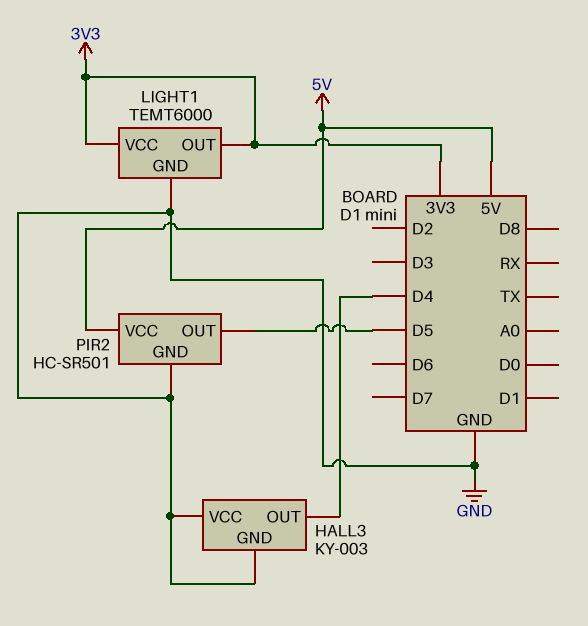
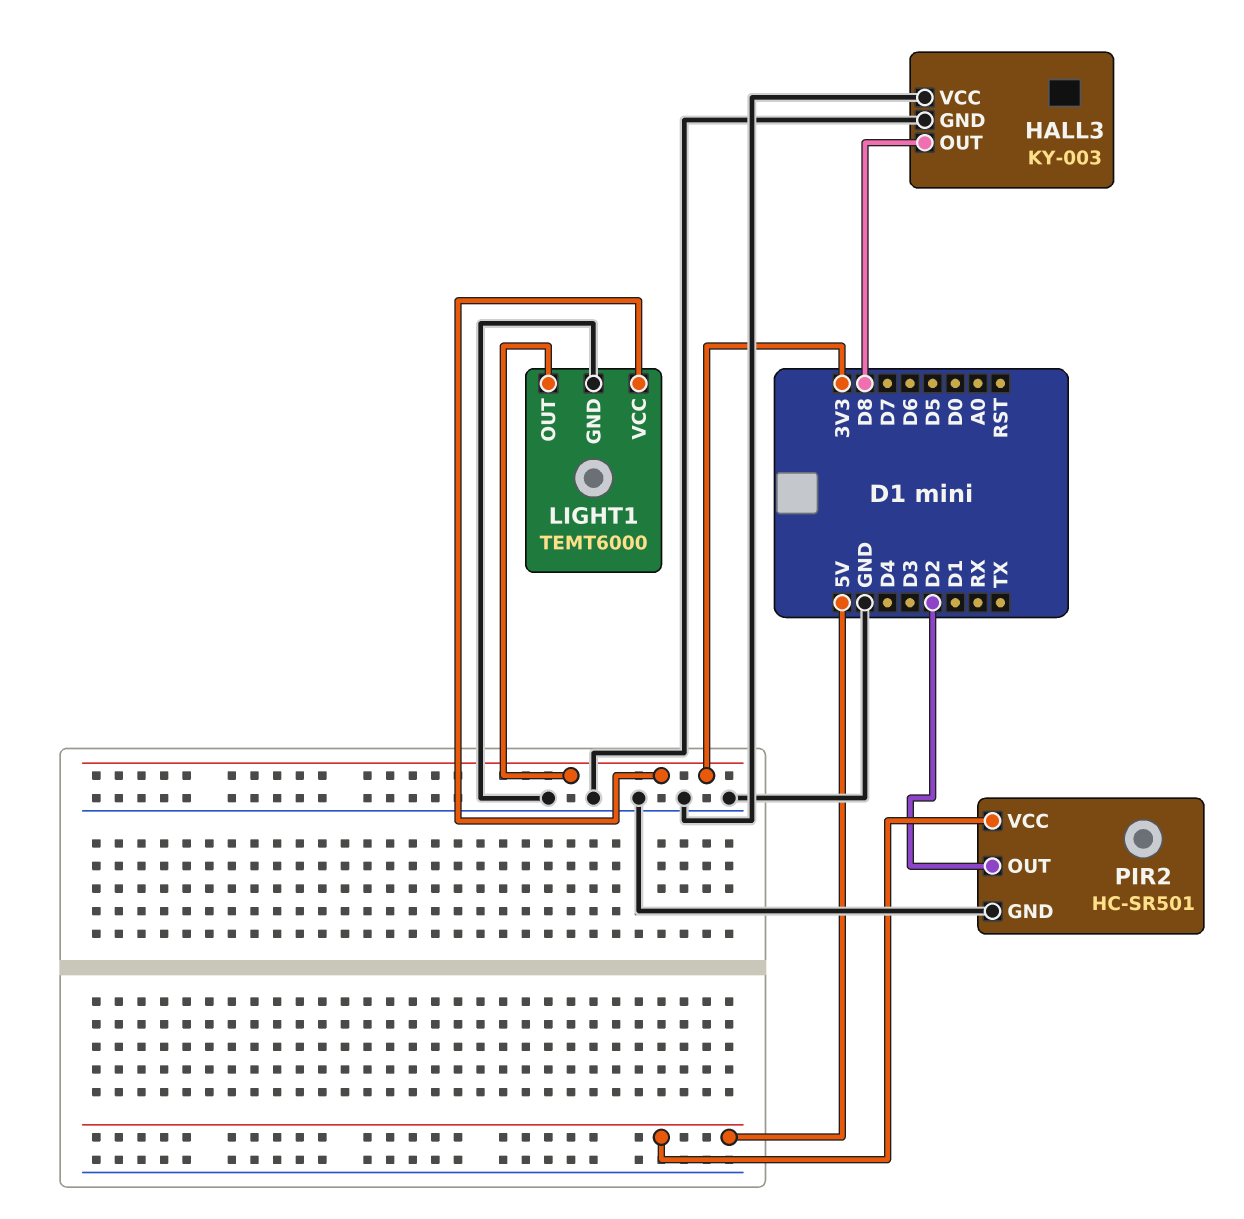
HALL3 pin OUT: D4 -> D8
PIR2 pin OUT: D5 -> D2

